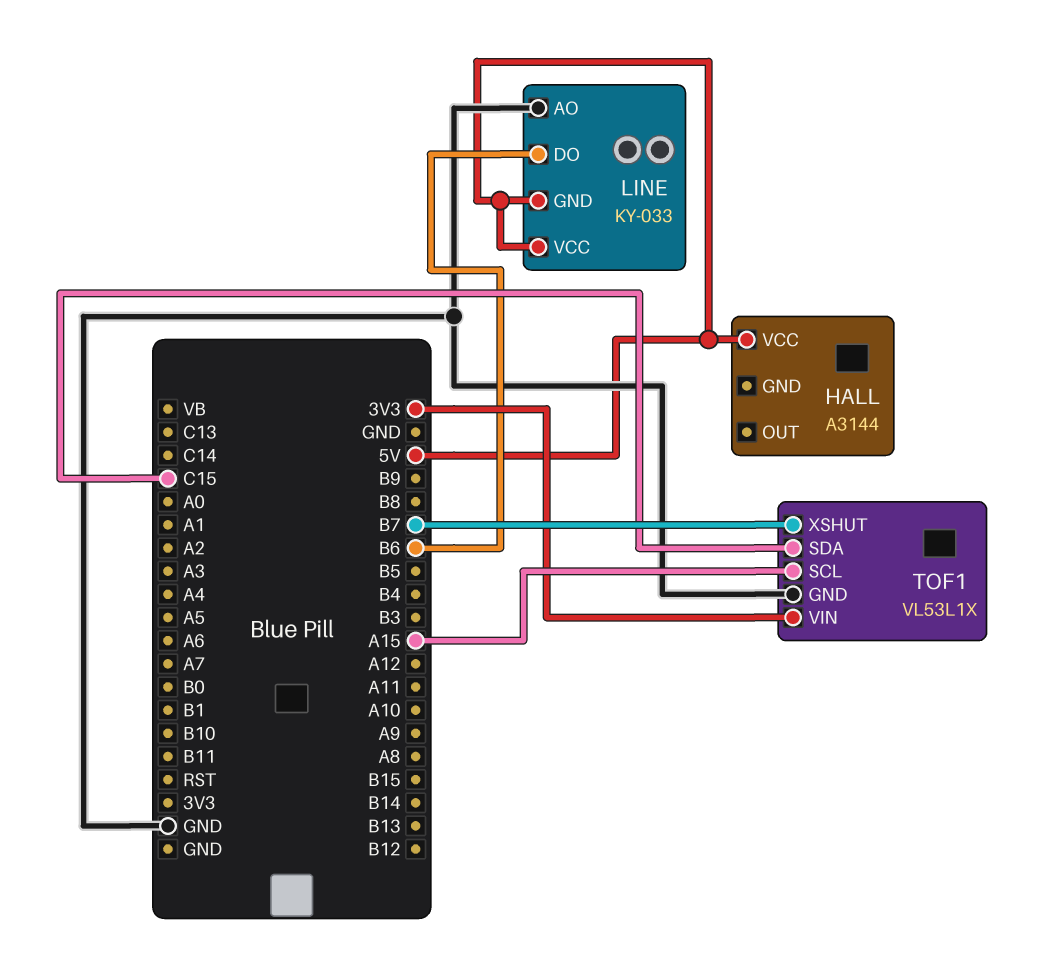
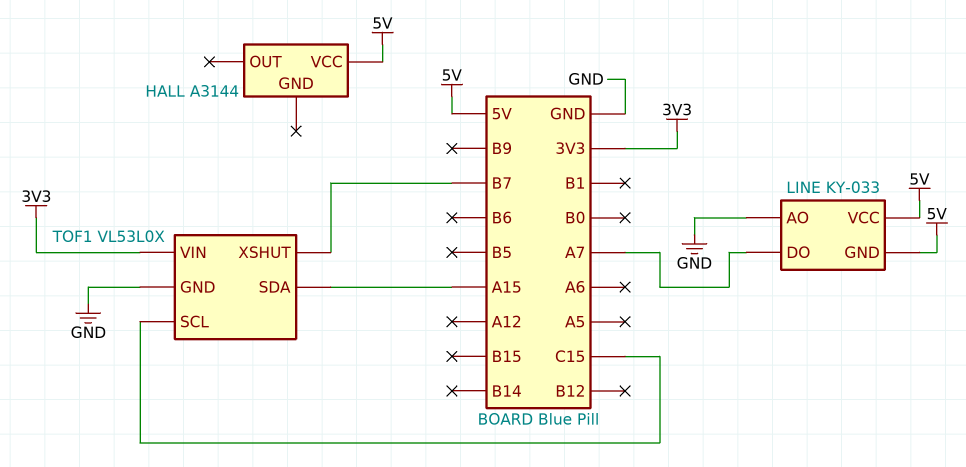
LINE pin DO: B6 -> A7
TOF1: VL53L1X -> VL53L0X
TOF1 pin SCL: A15 -> C15
TOF1 pin SDA: C15 -> A15

